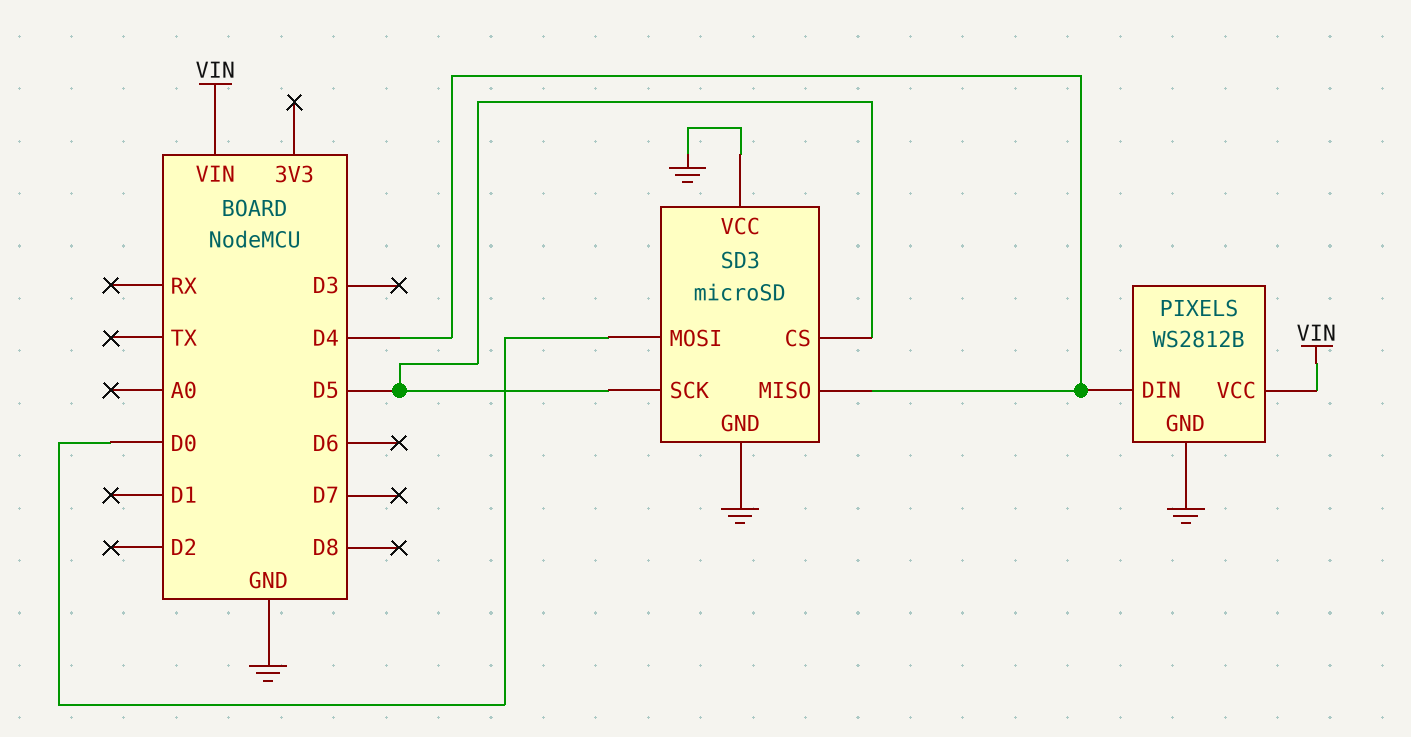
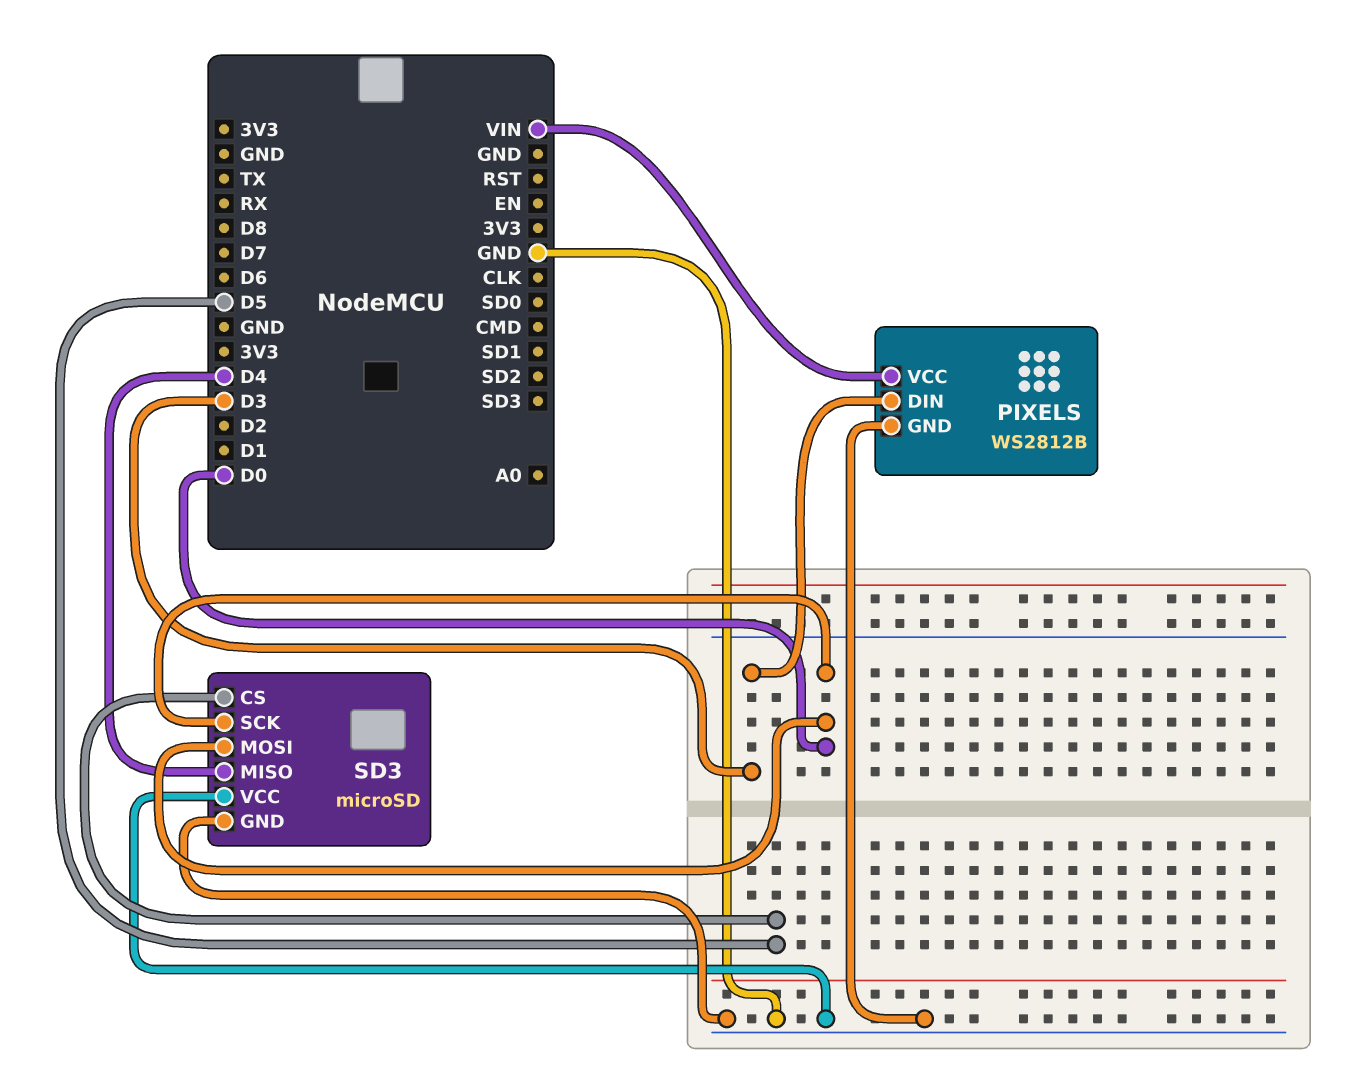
PIXELS pin DIN: D4 -> D3
SD3 pin SCK: D5 -> D0

